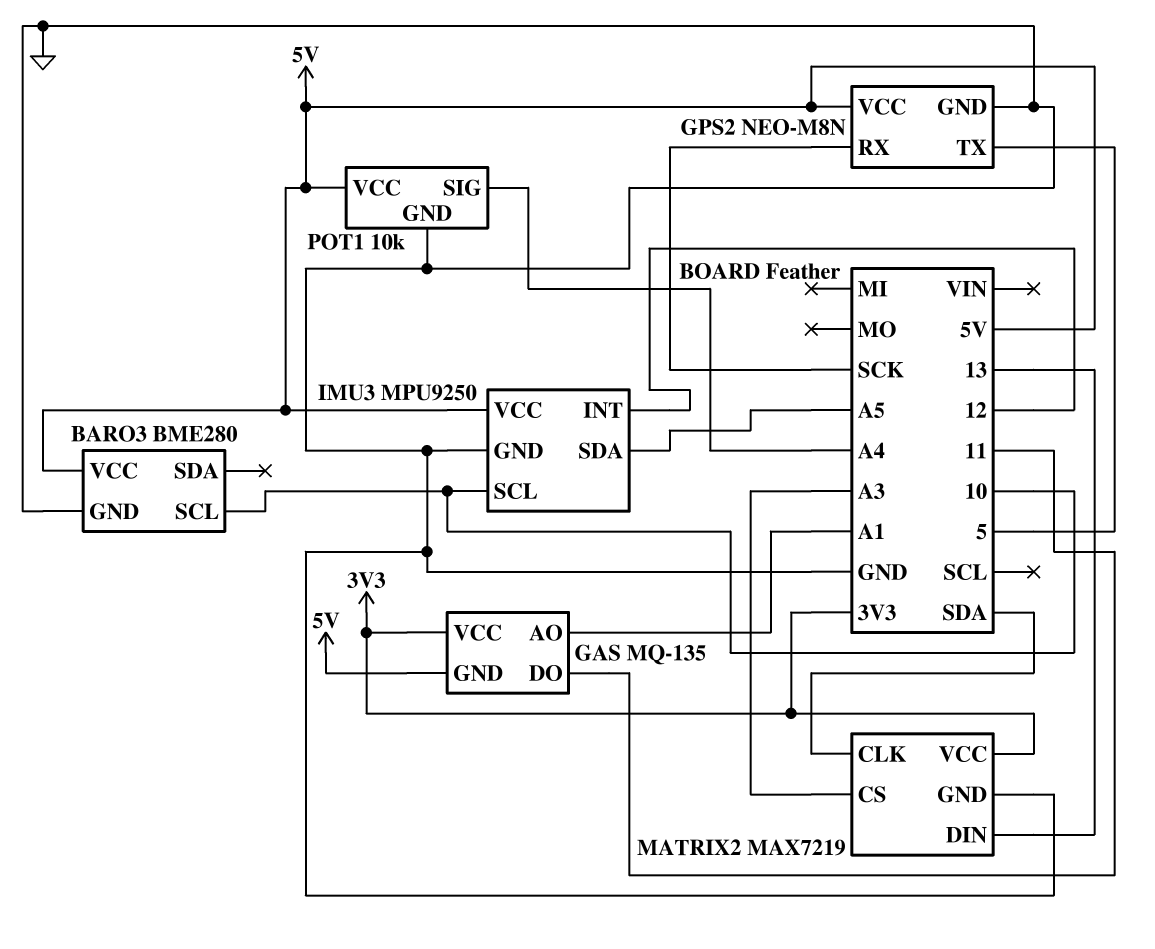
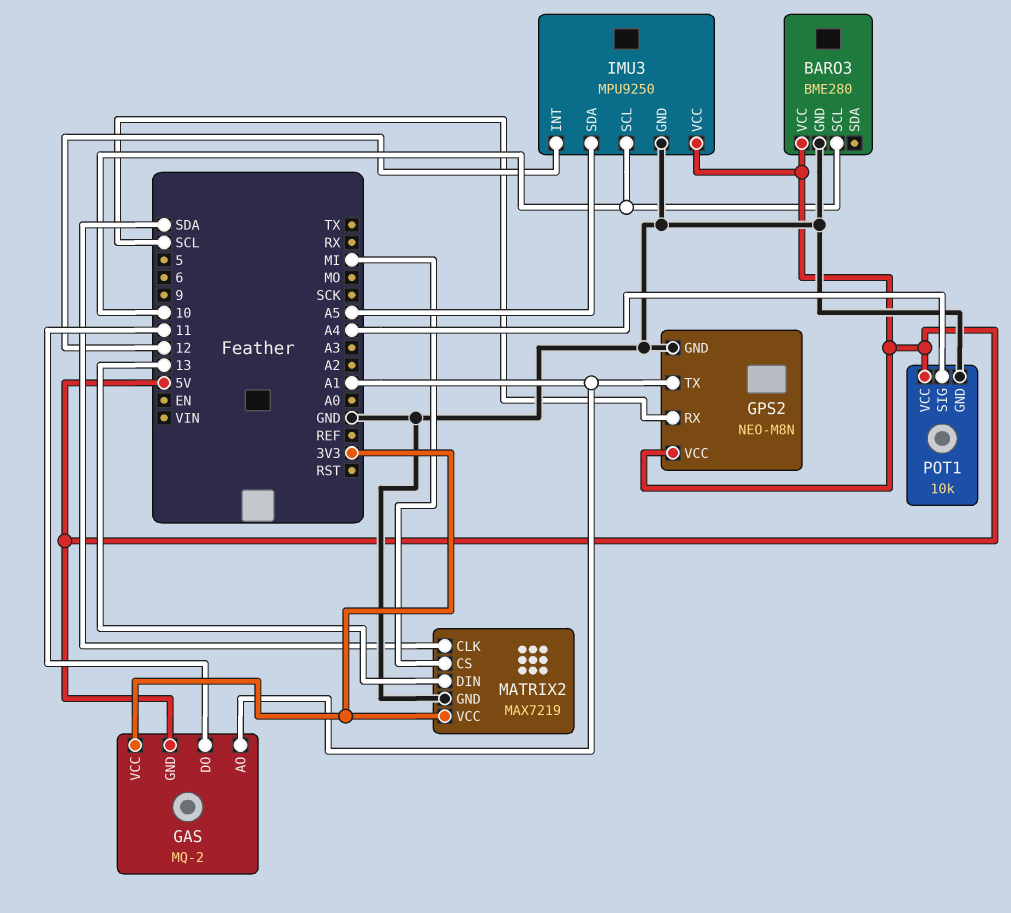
GAS: MQ-135 -> MQ-2
GPS2 pin RX: SCK -> SCL
GPS2 pin TX: 5 -> A1
MATRIX2 pin CS: A3 -> MI

